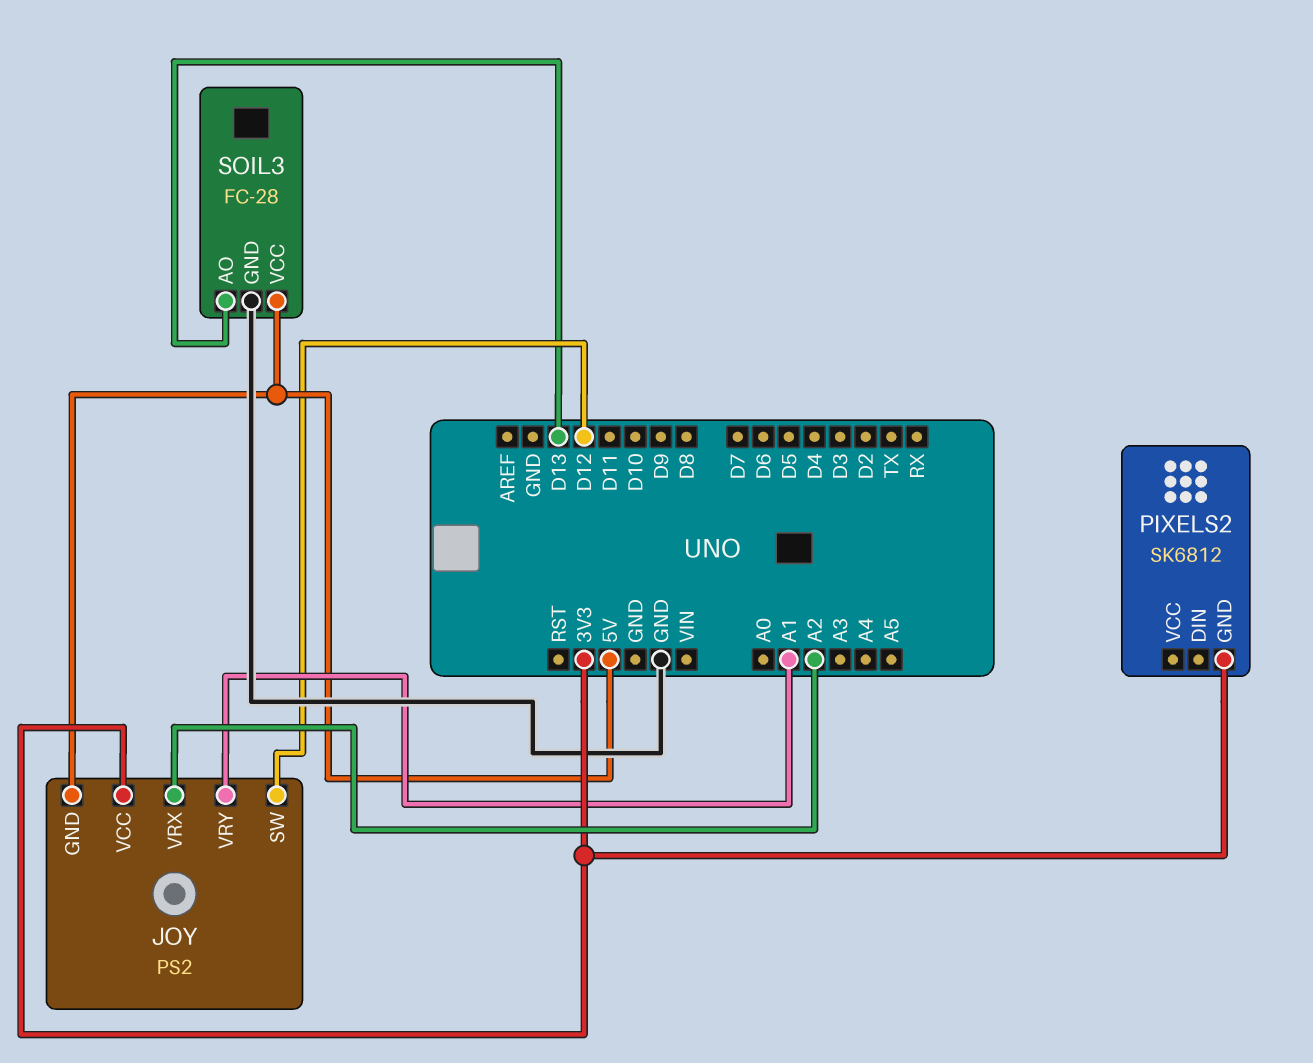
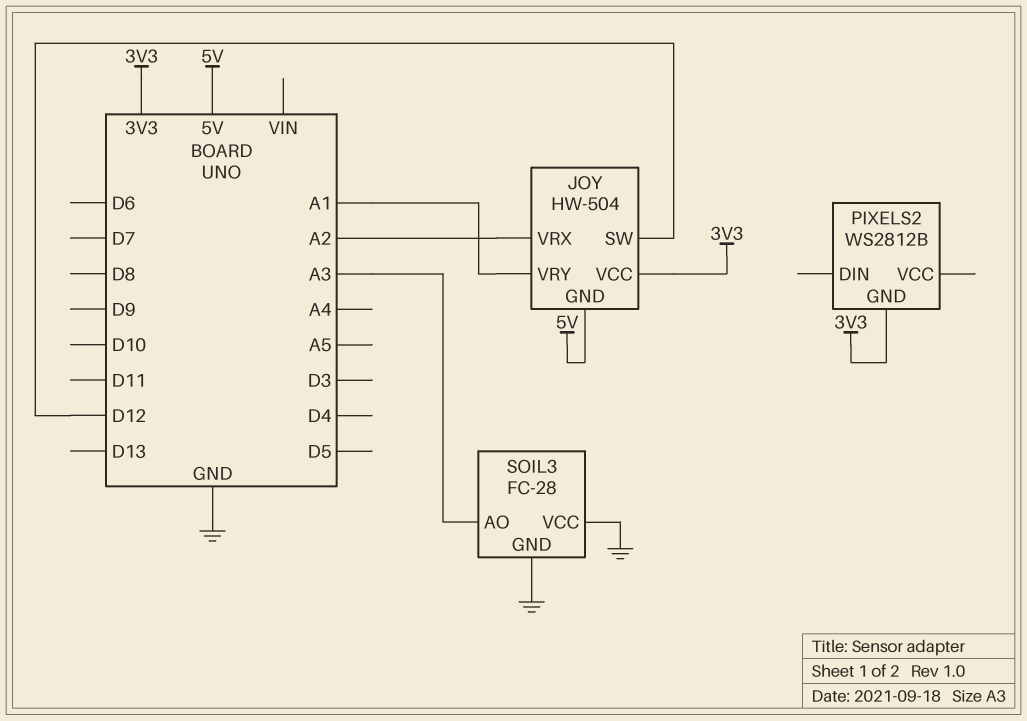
JOY: PS2 -> HW-504
PIXELS2: SK6812 -> WS2812B
SOIL3 pin AO: D13 -> A3
SOIL3 pin VCC: 5V -> GND

